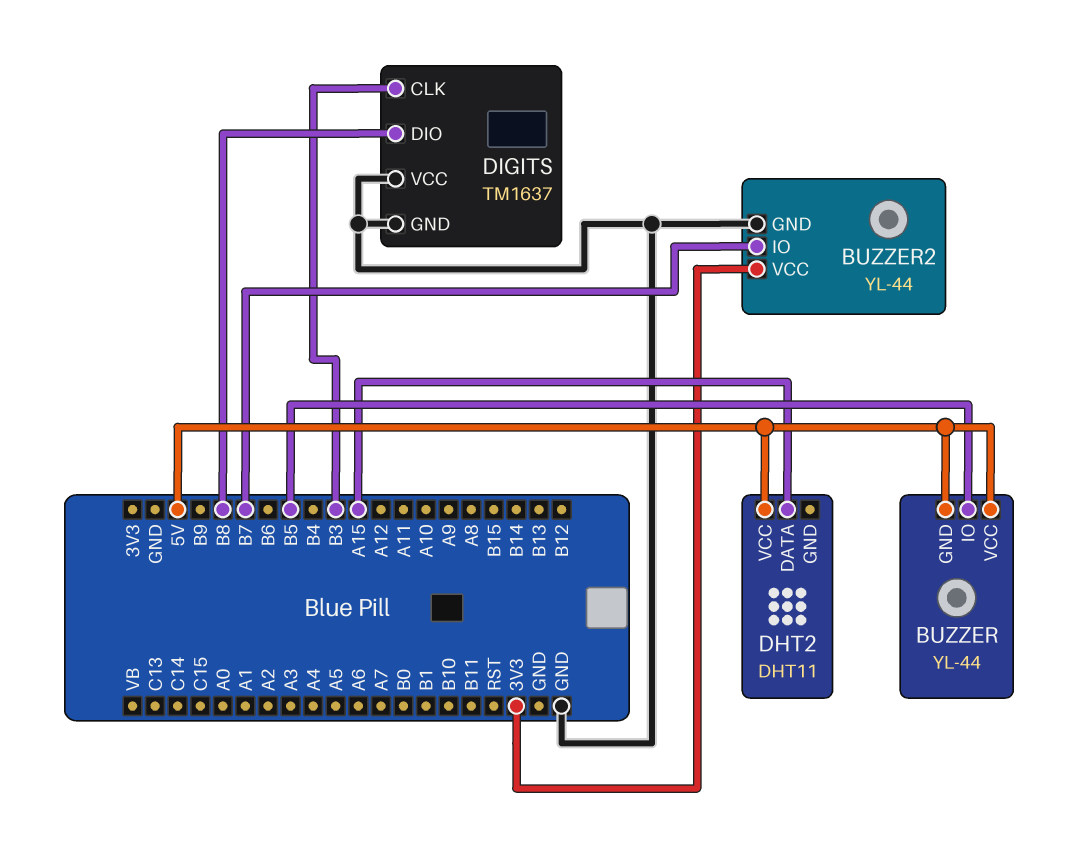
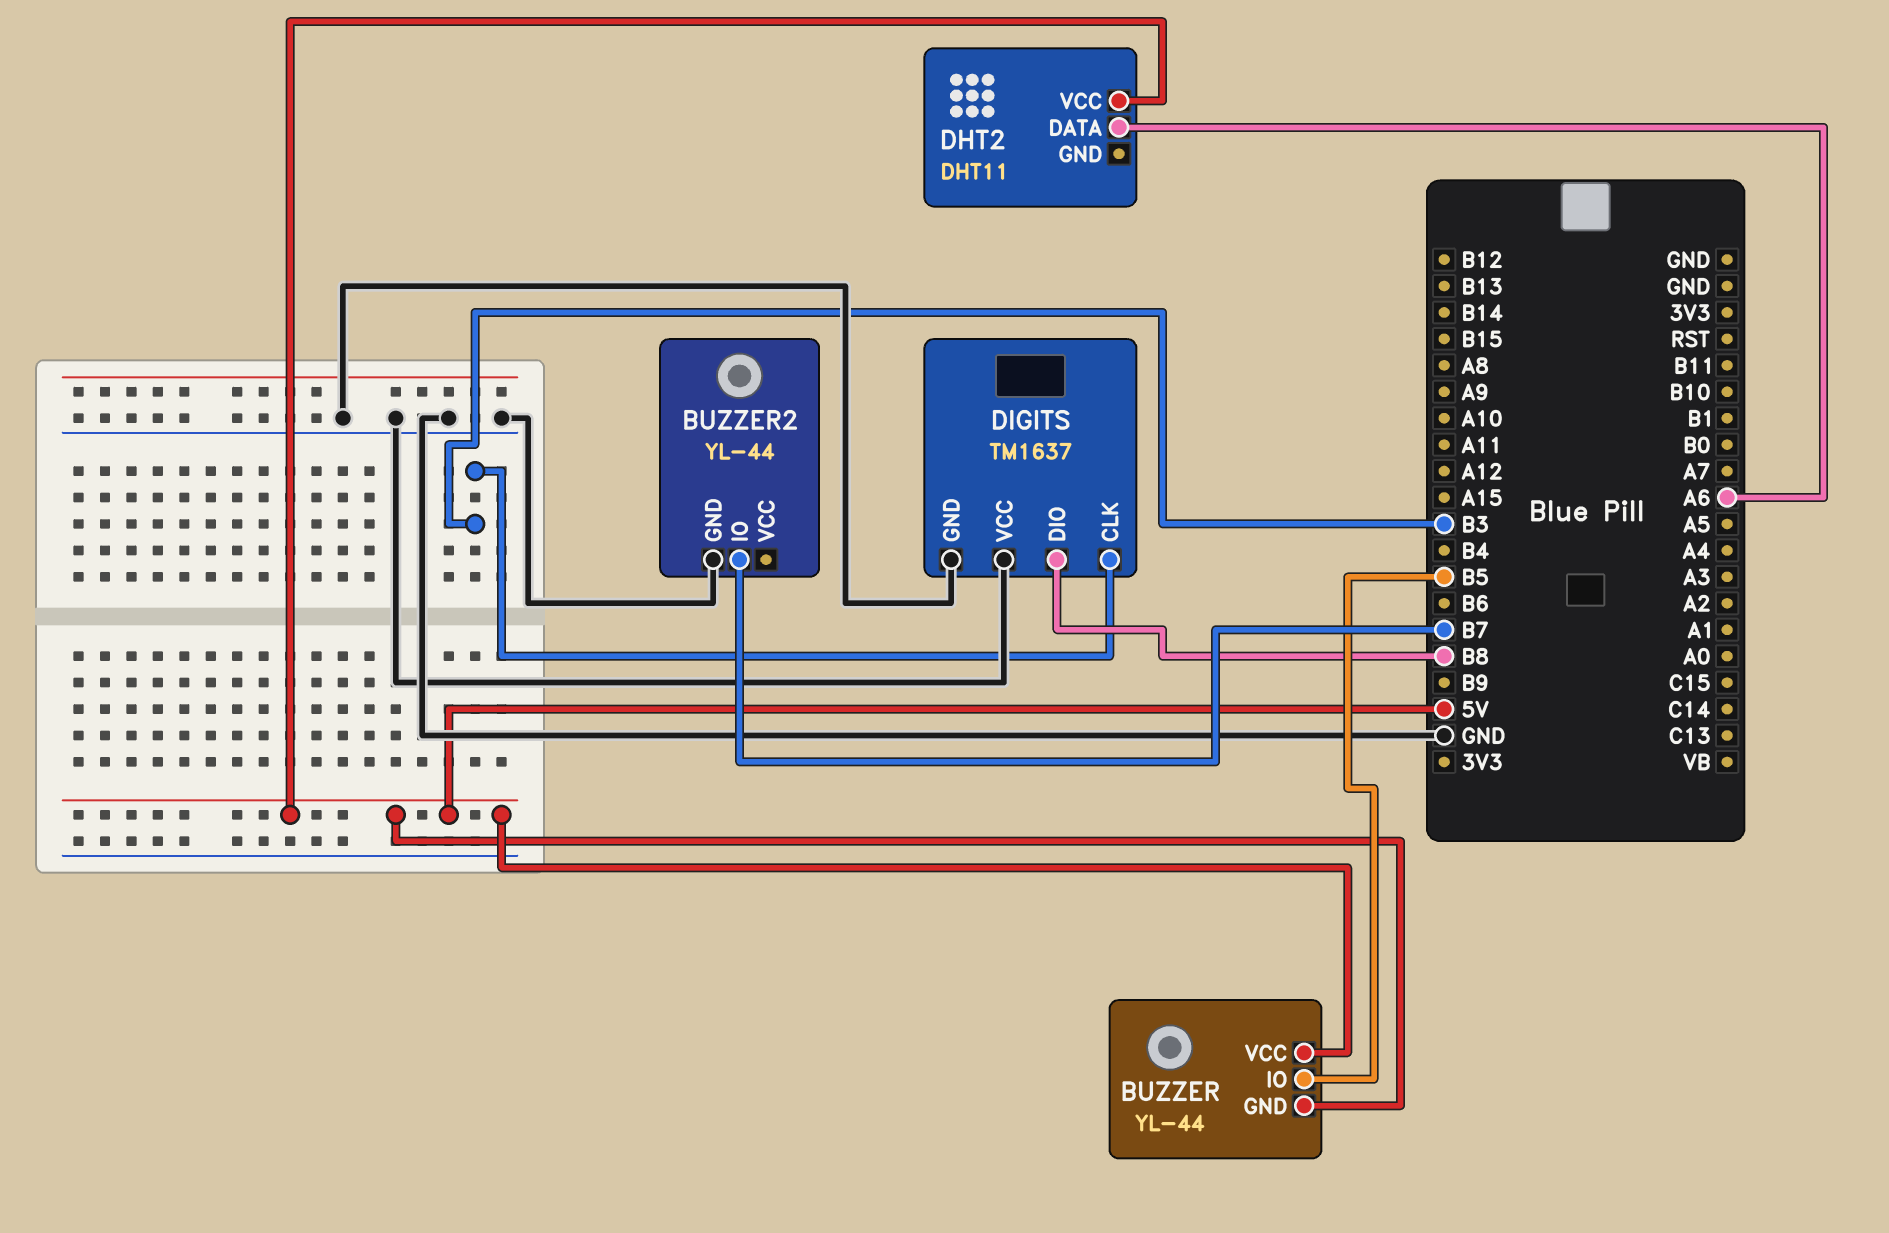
BUZZER2 pin VCC: 3V3 -> none
DHT2 pin DATA: A15 -> A6

